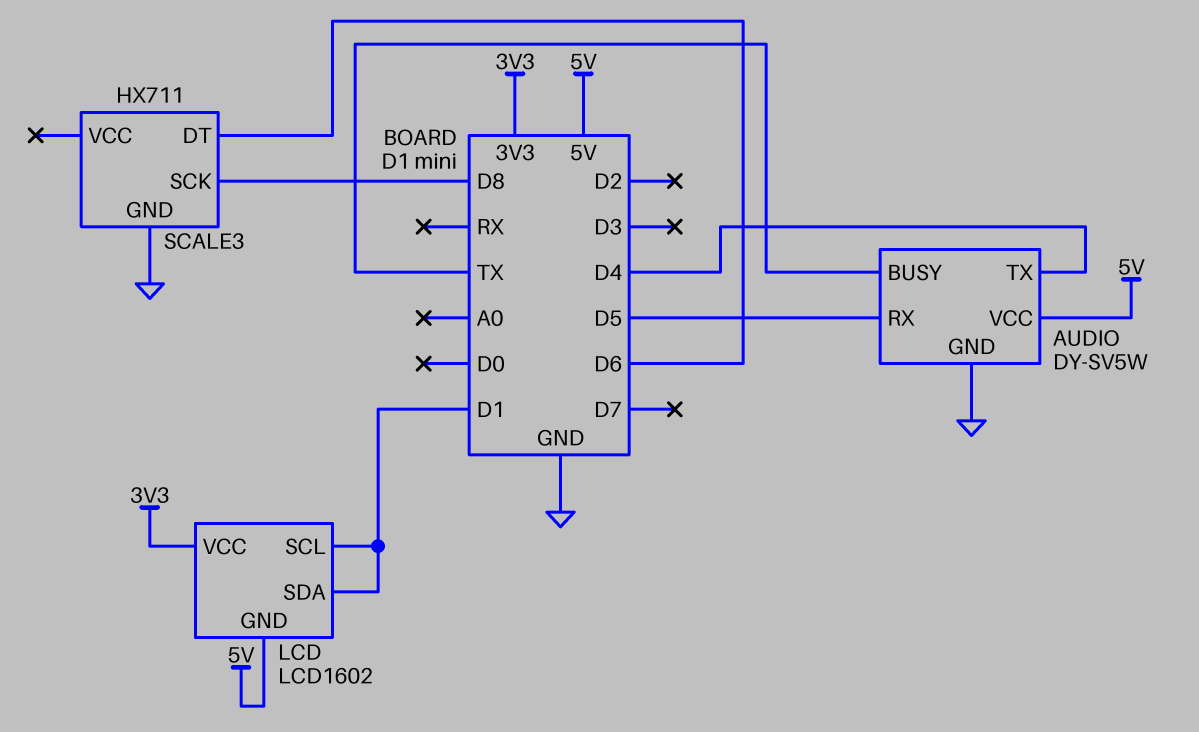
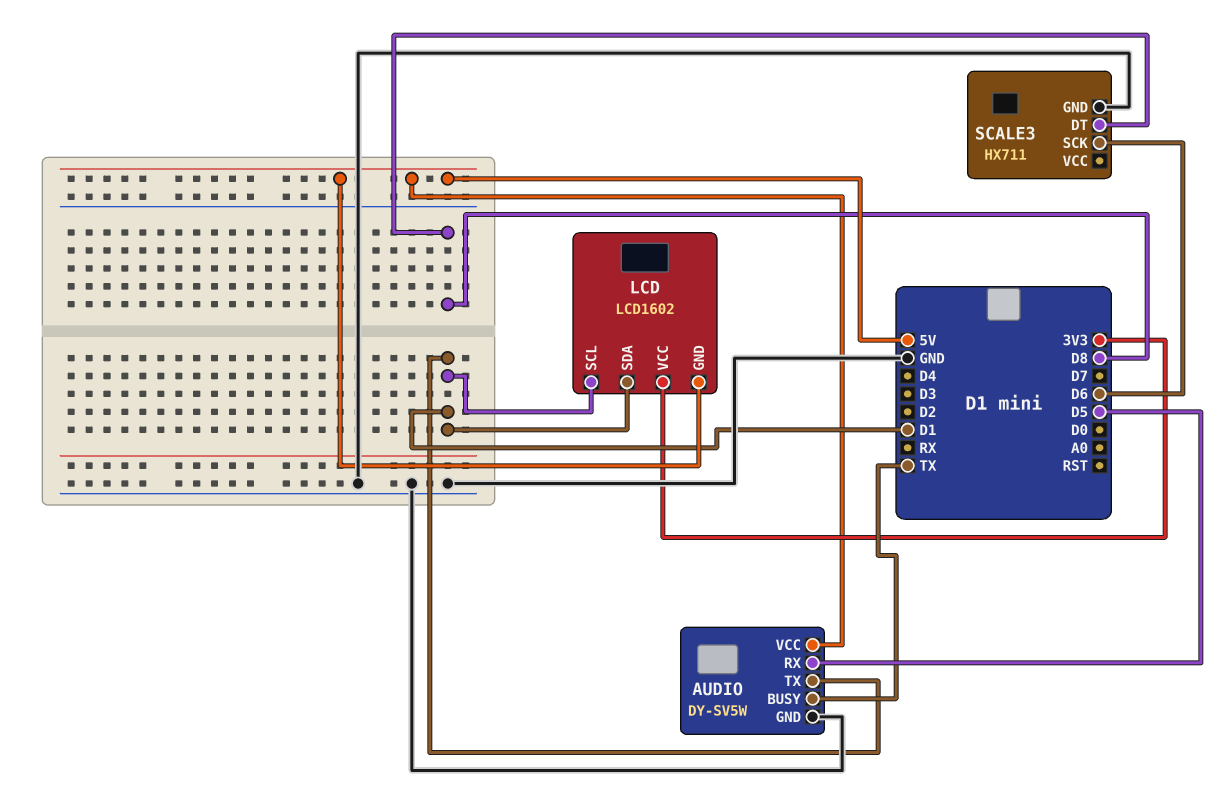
AUDIO pin TX: D4 -> D1
SCALE3 pin DT: D6 -> D8
SCALE3 pin SCK: D8 -> D6

